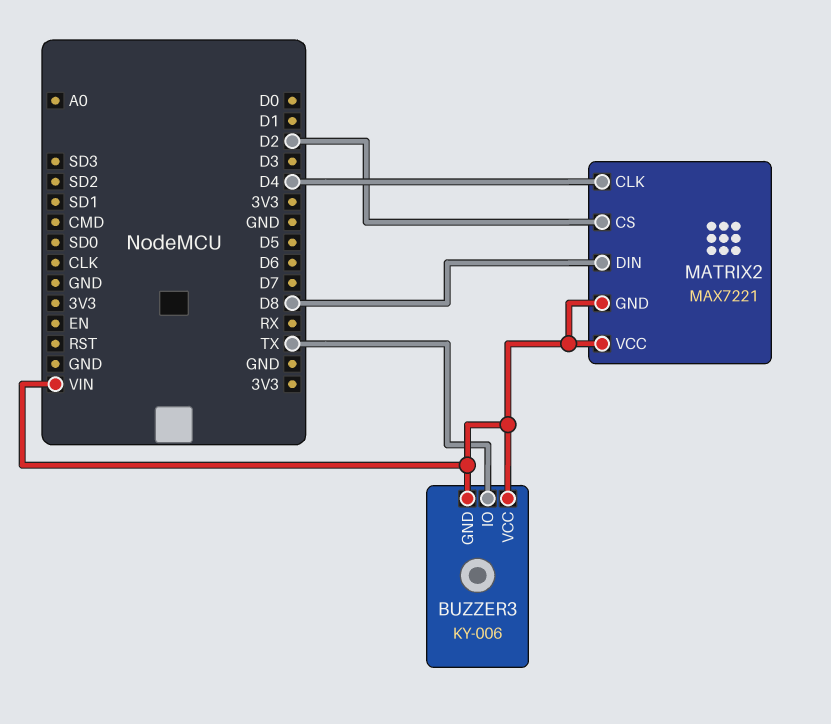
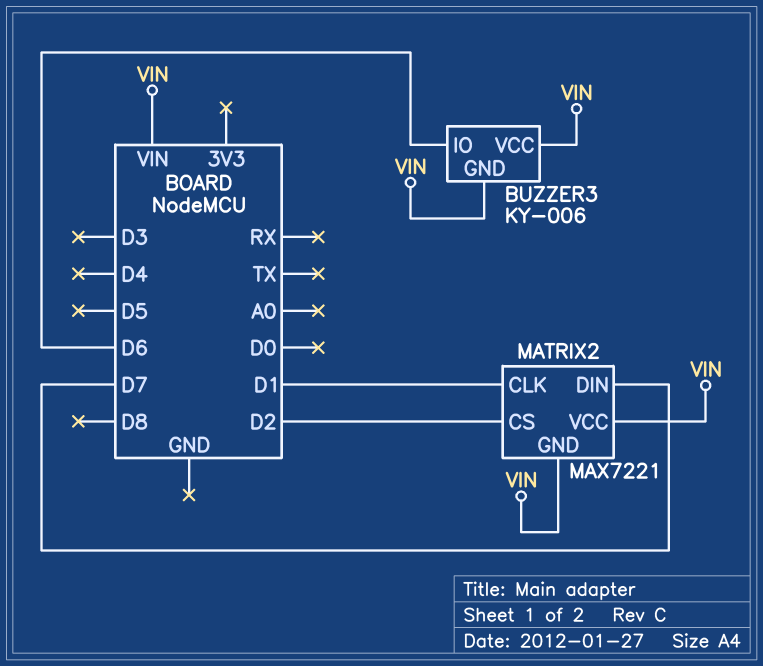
BUZZER3 pin IO: TX -> D6
MATRIX2 pin CLK: D4 -> D1
MATRIX2 pin DIN: D8 -> D7

